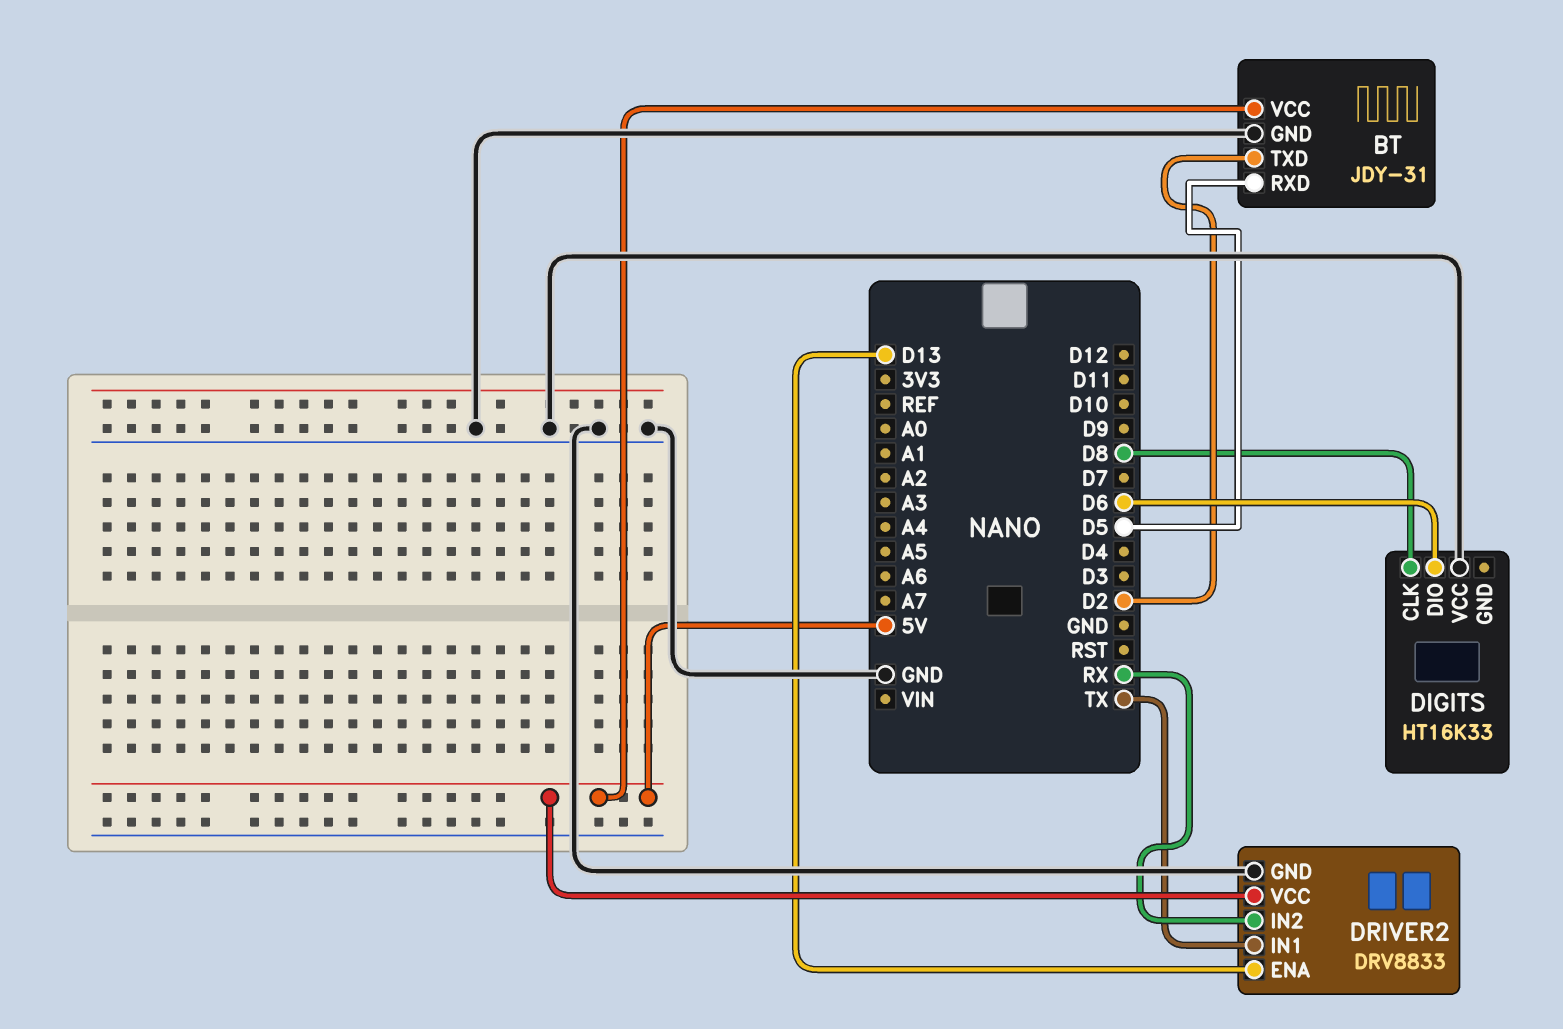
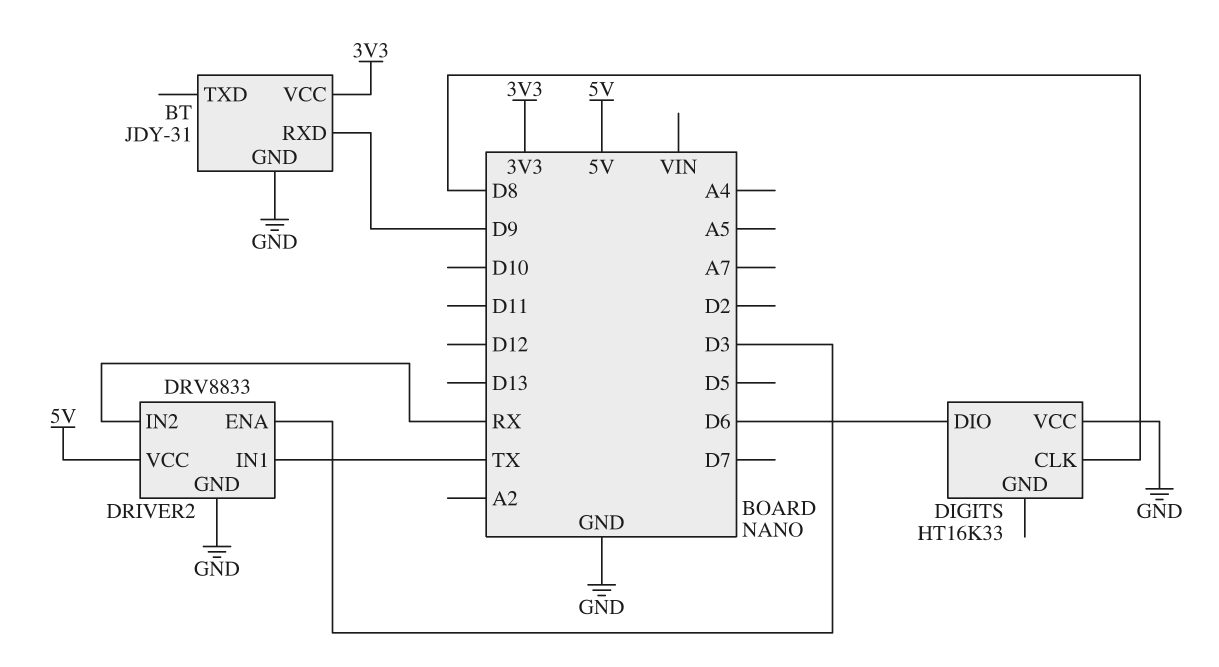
BT pin RXD: D5 -> D9
BT pin TXD: D2 -> none
BT pin VCC: 5V -> 3V3
DRIVER2 pin ENA: D13 -> D3

